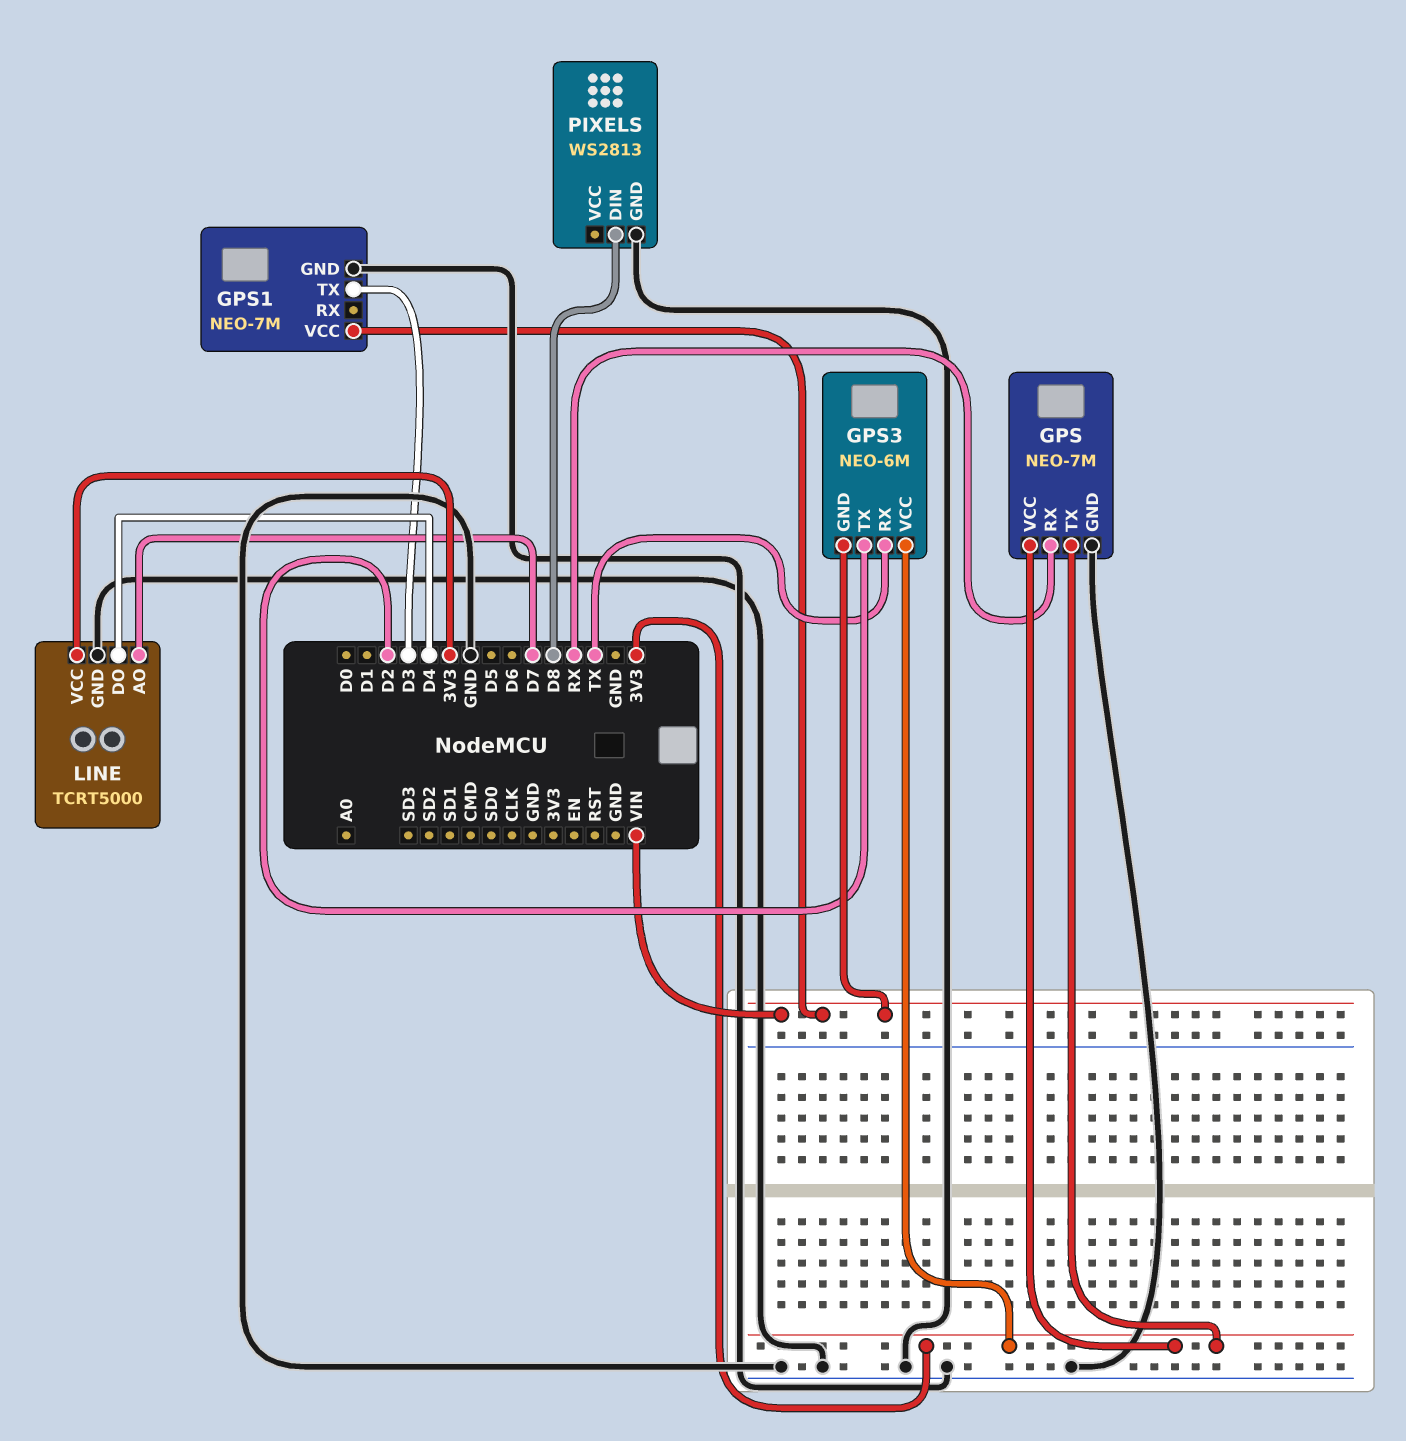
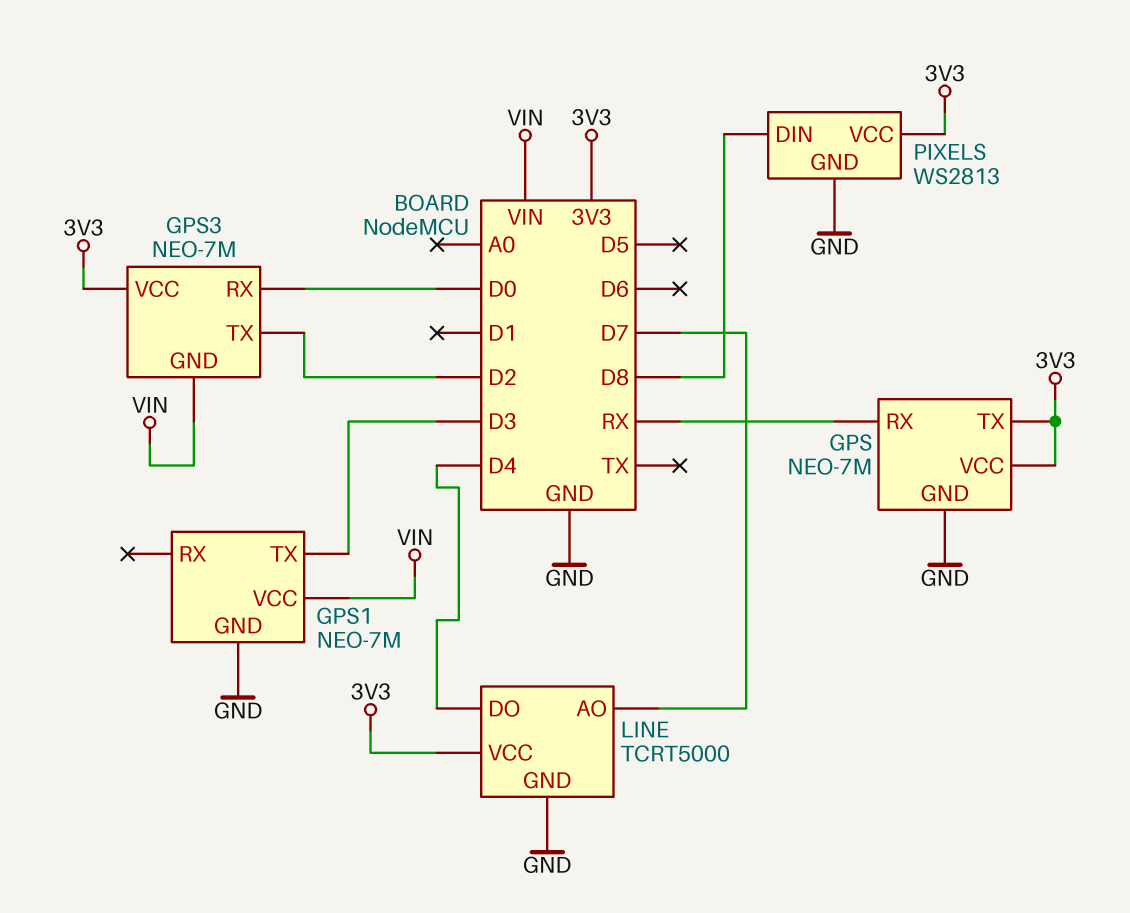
GPS3: NEO-6M -> NEO-7M
GPS3 pin RX: TX -> D0
PIXELS pin VCC: none -> 3V3

